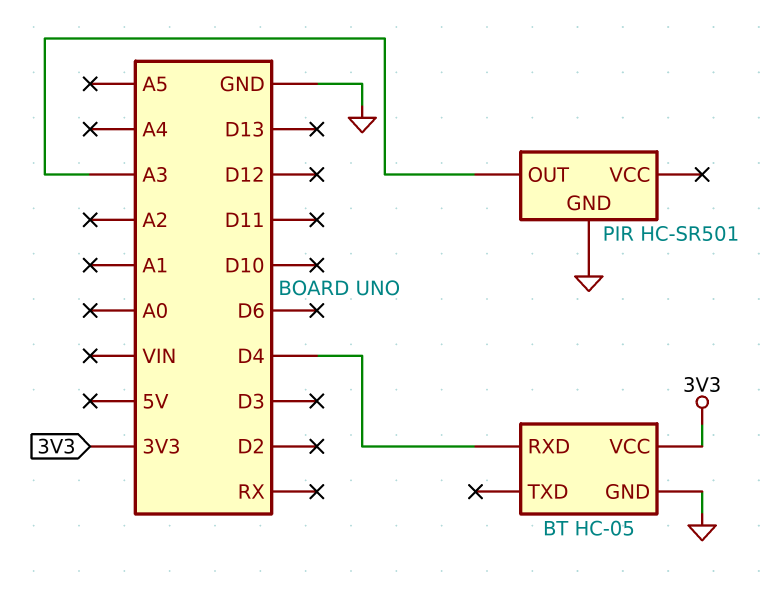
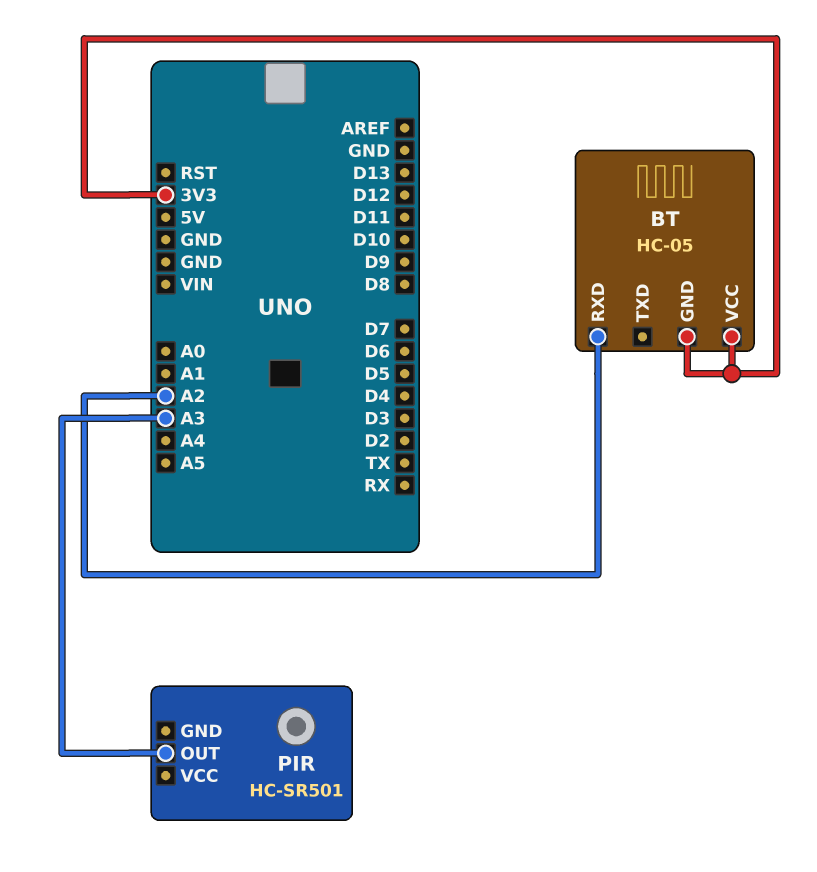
BT pin GND: GND -> 3V3
BT pin RXD: D4 -> A2
PIR pin GND: GND -> none

